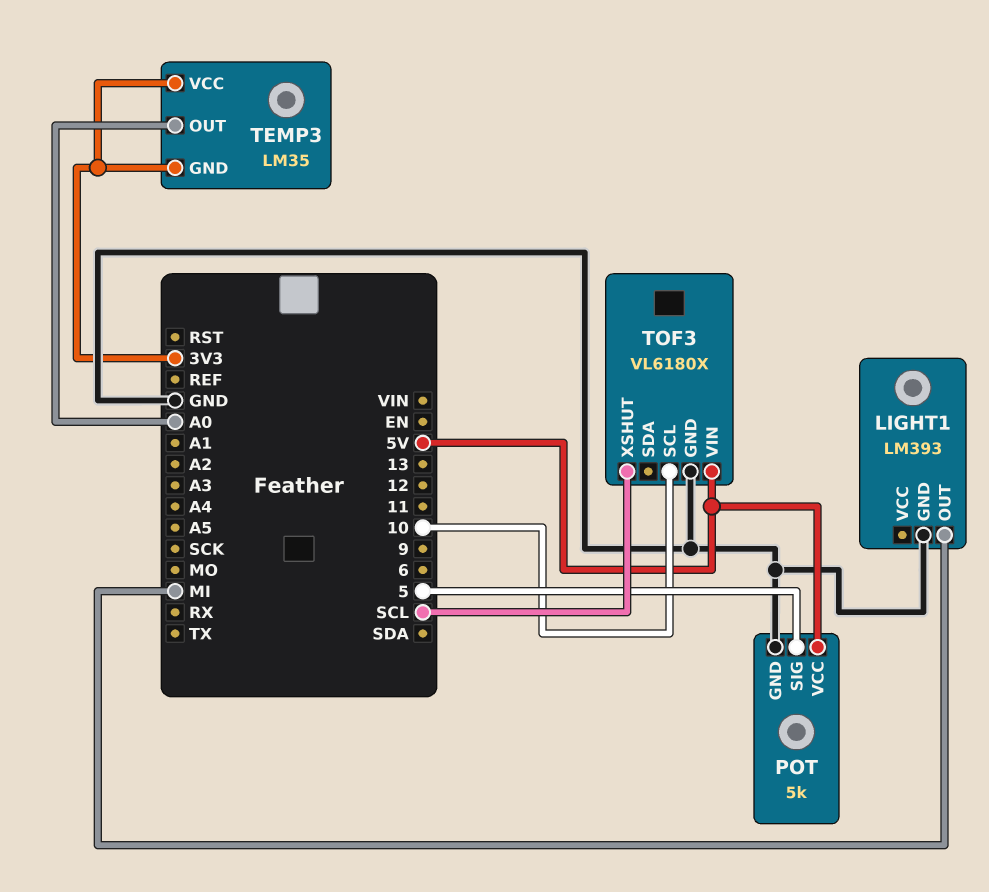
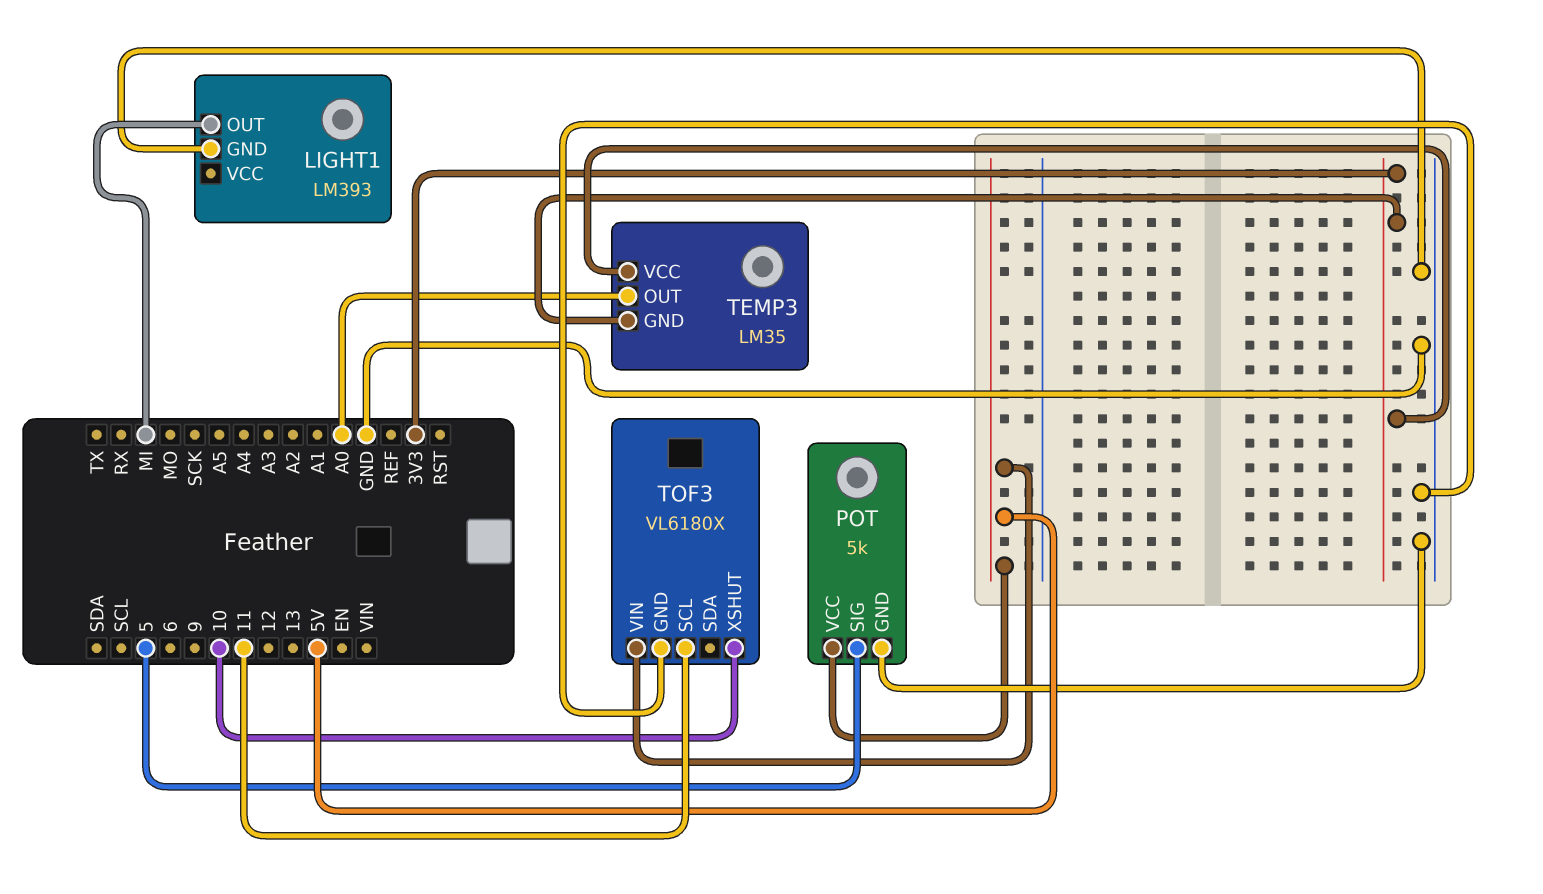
TOF3 pin SCL: 10 -> 11
TOF3 pin XSHUT: SCL -> 10

